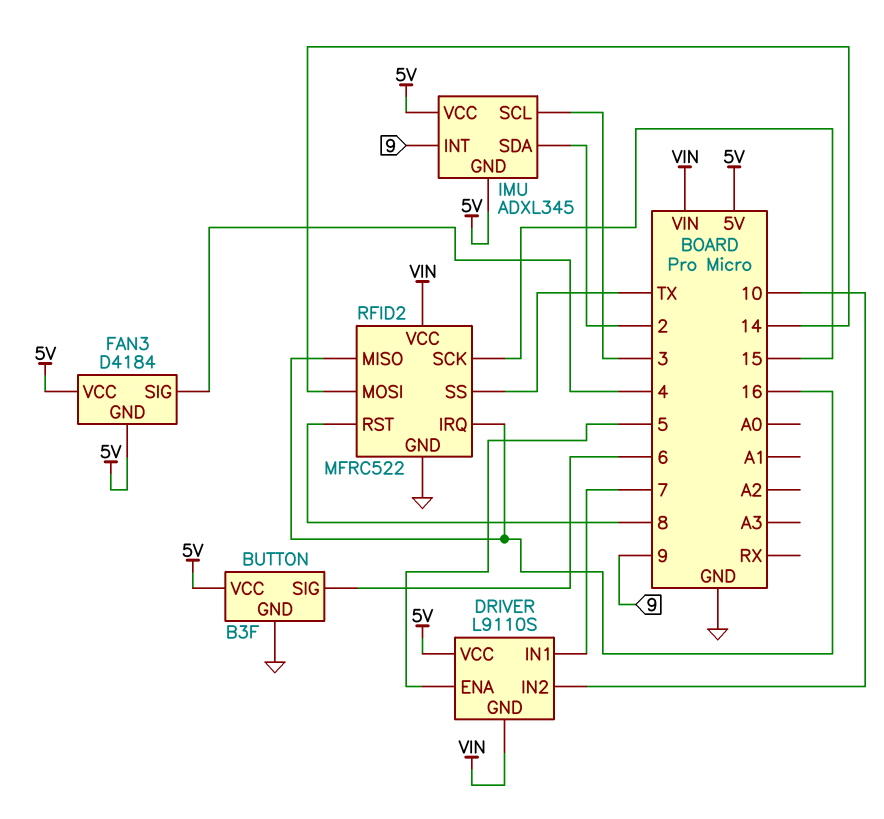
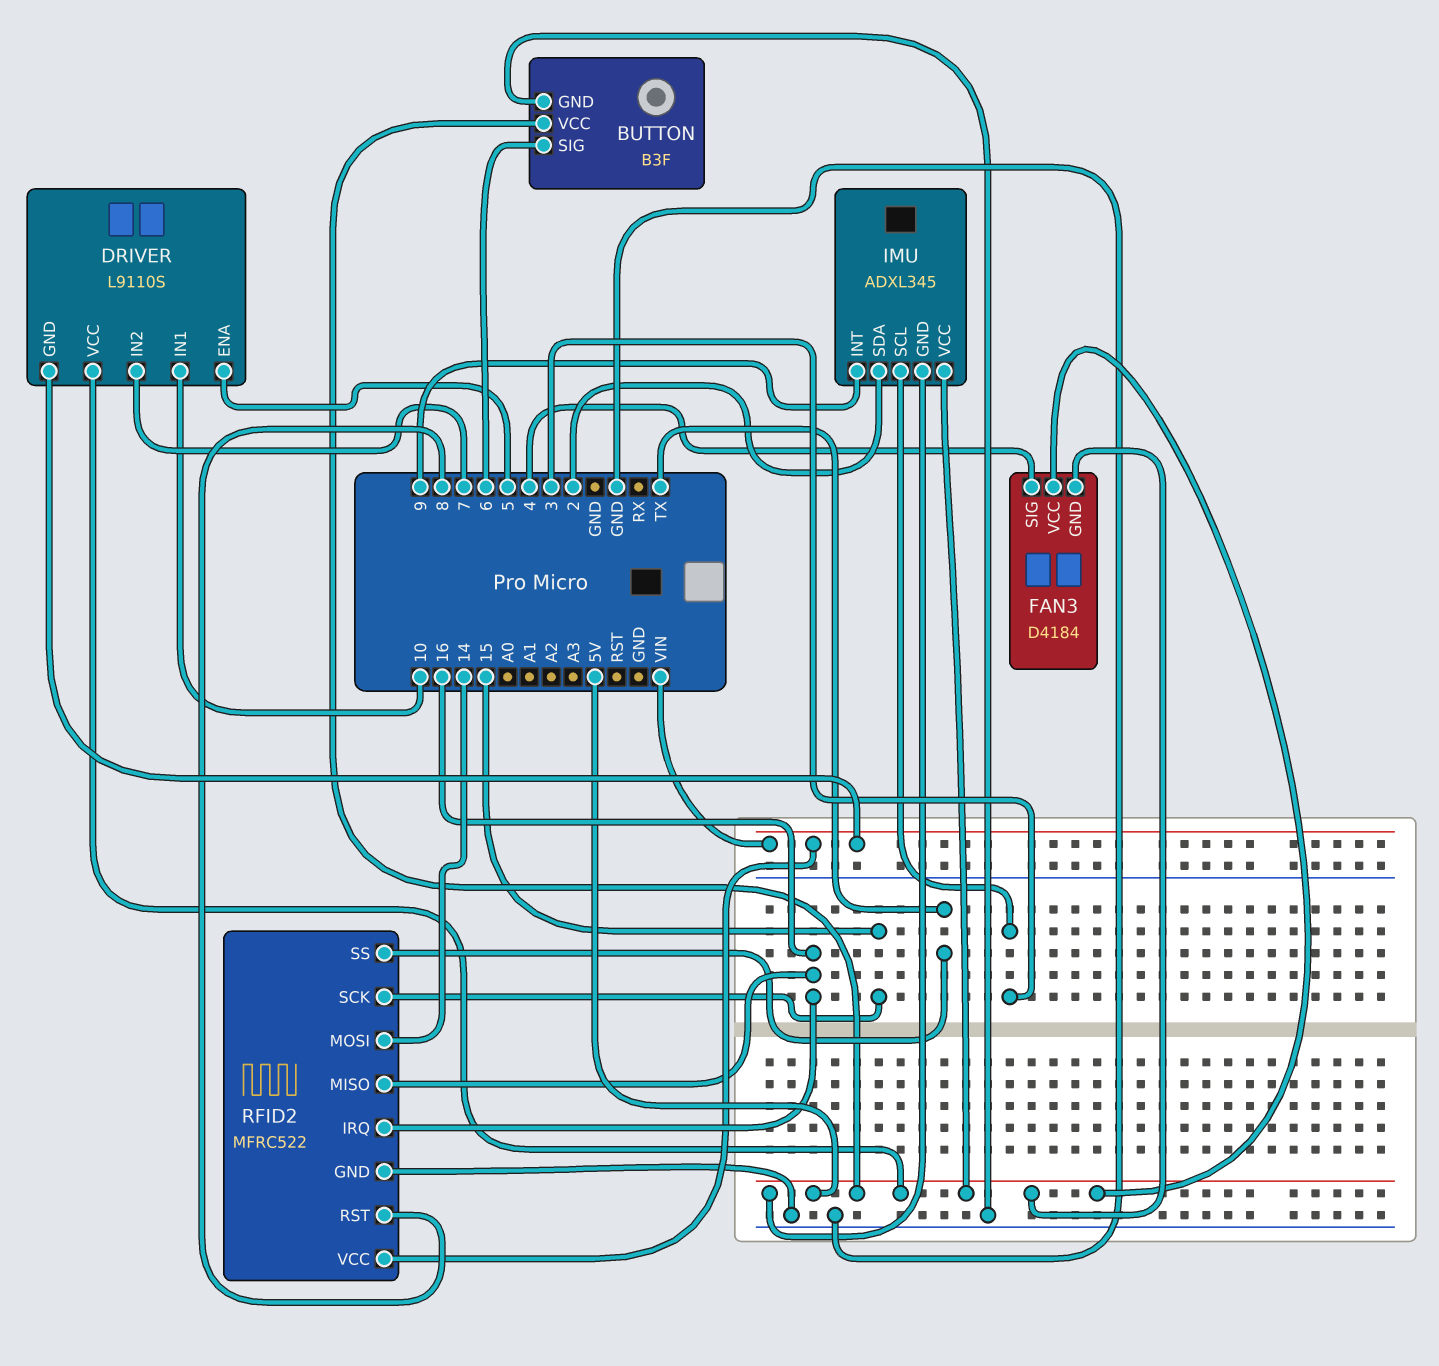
DRIVER pin IN1: 7 -> 10
DRIVER pin IN2: 10 -> 7

